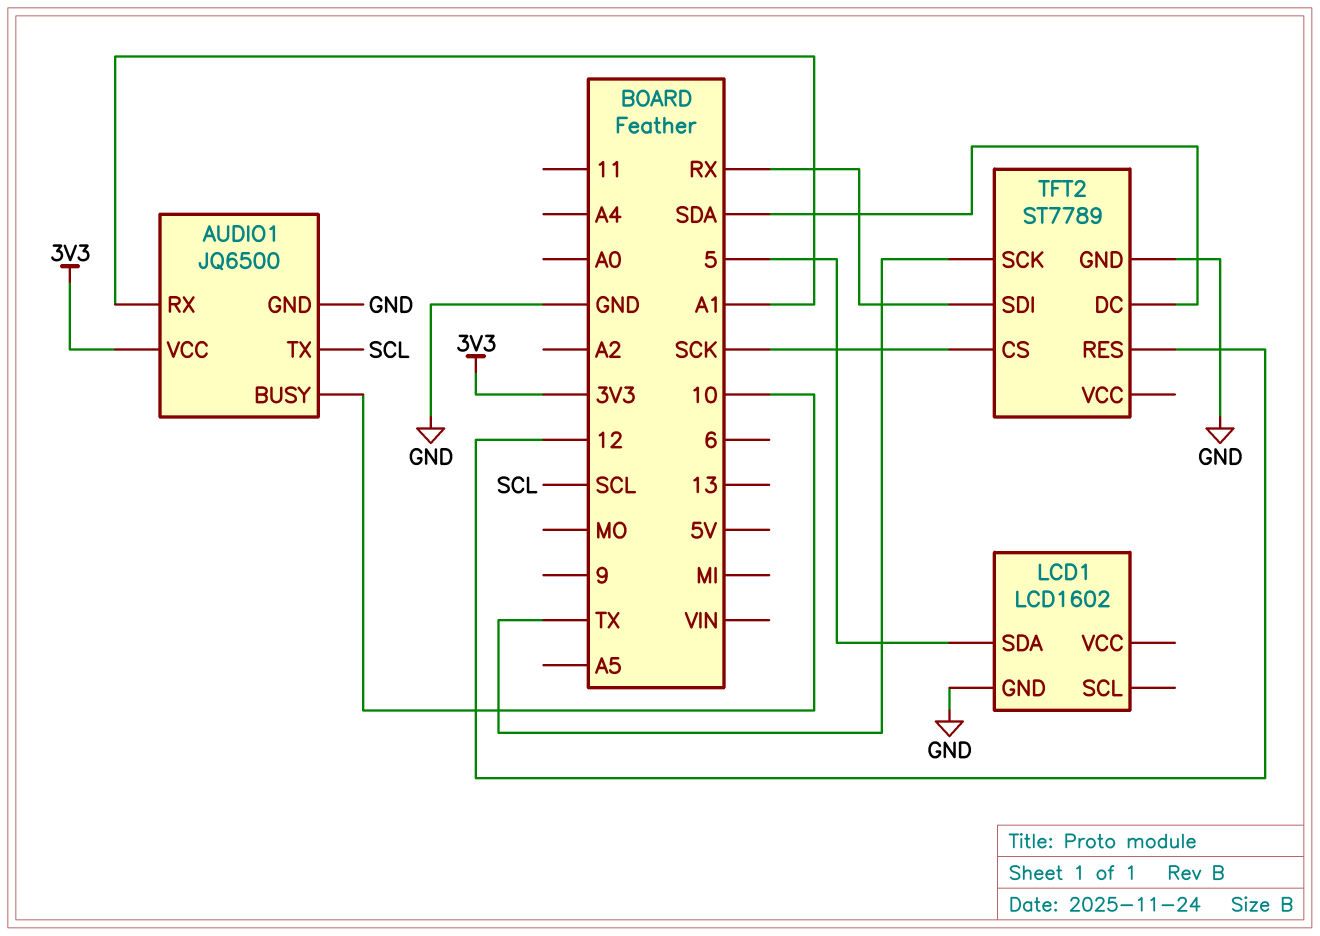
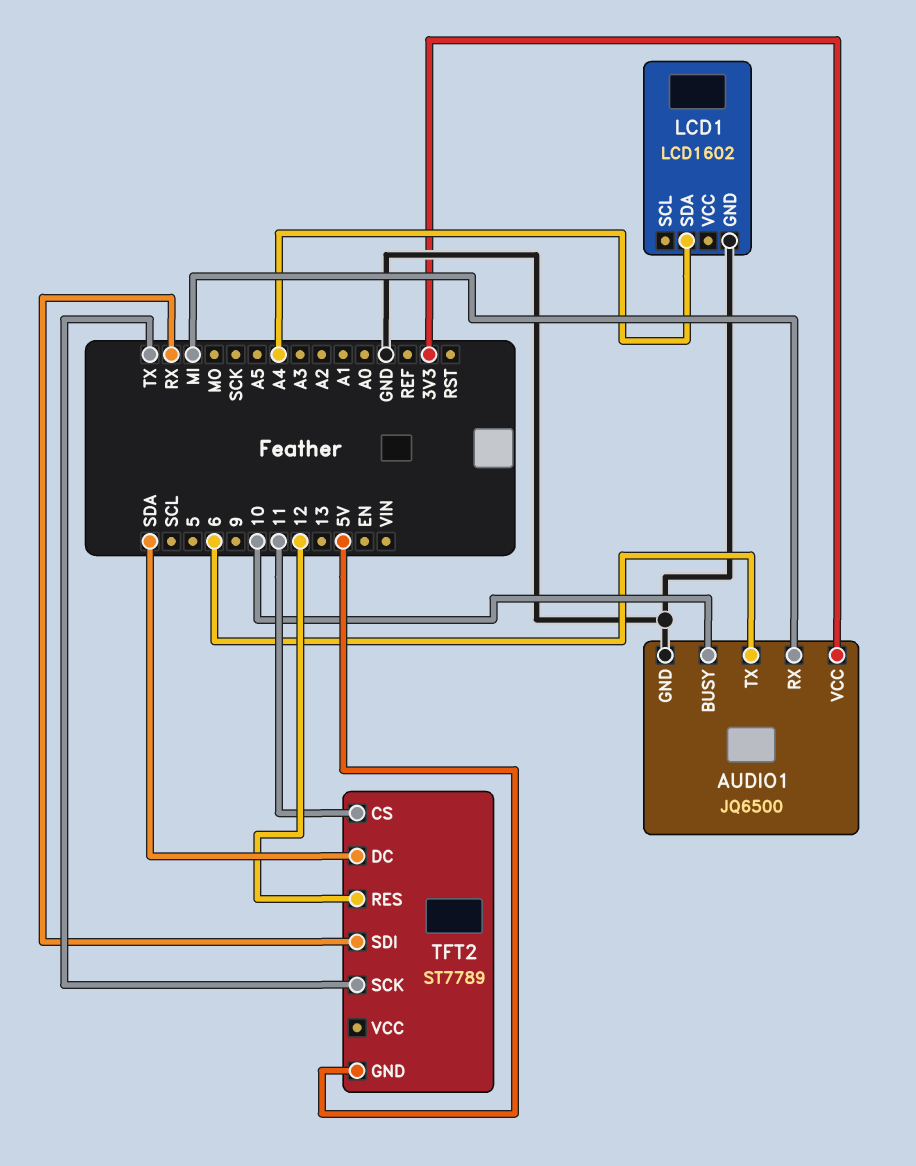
AUDIO1 pin RX: A1 -> MI
AUDIO1 pin TX: SCL -> 6
LCD1 pin SDA: 5 -> A4
TFT2 pin CS: SCK -> 11
TFT2 pin GND: GND -> 5V

